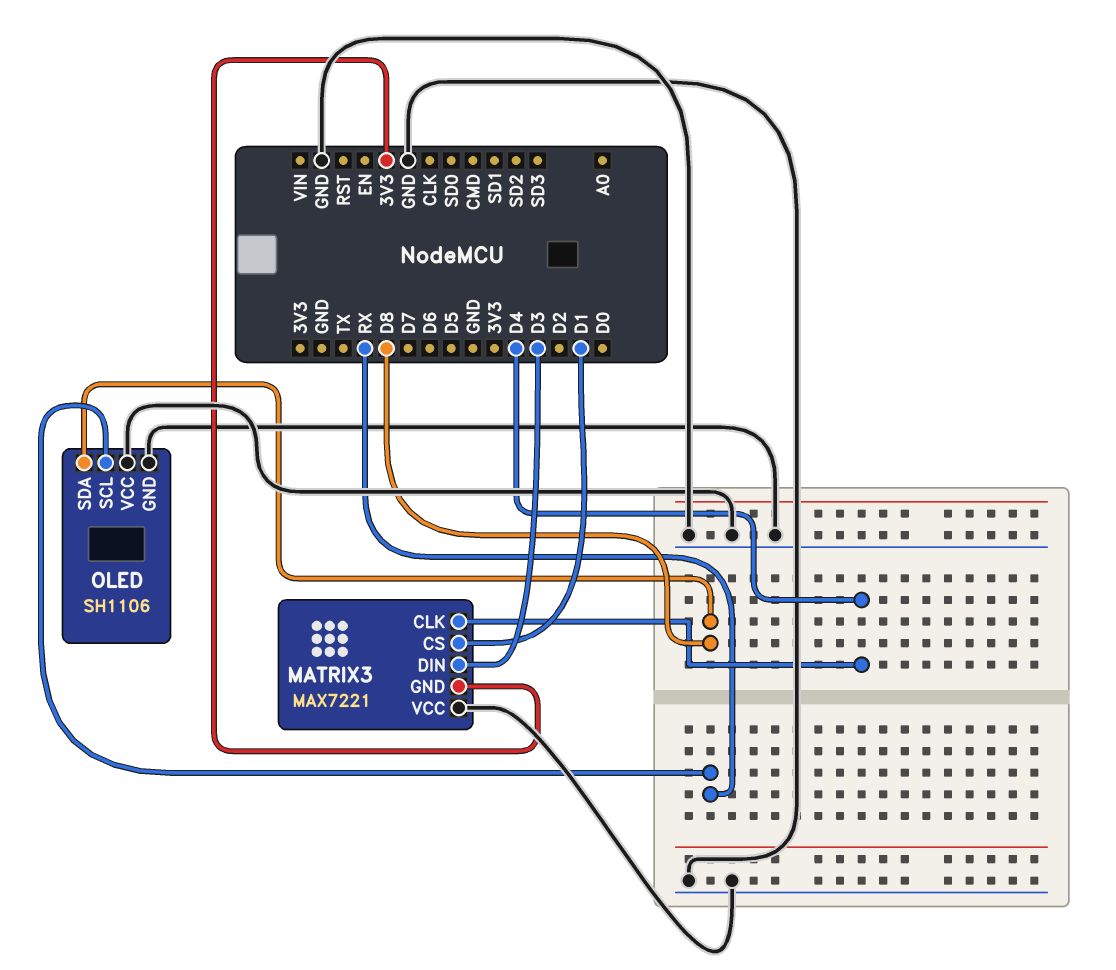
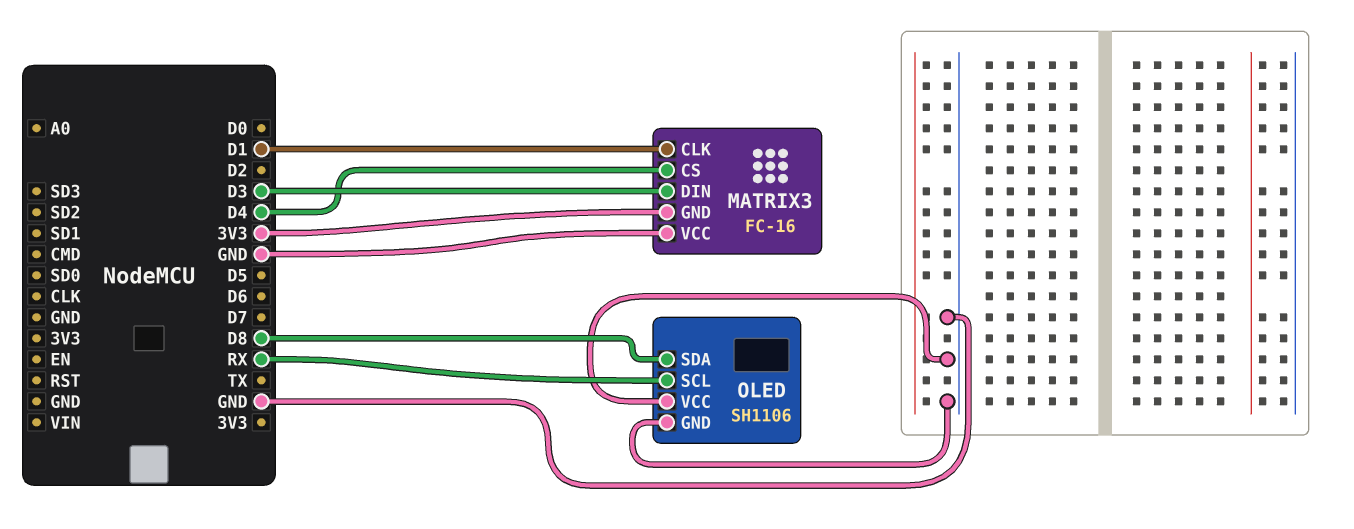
MATRIX3: MAX7221 -> FC-16
MATRIX3 pin CLK: D4 -> D1
MATRIX3 pin CS: D1 -> D4

